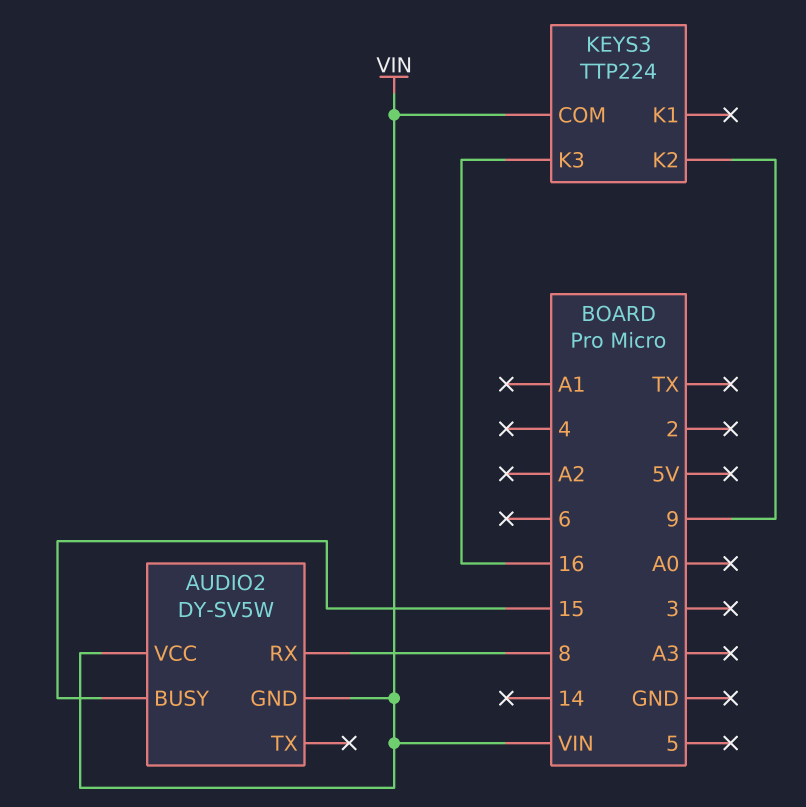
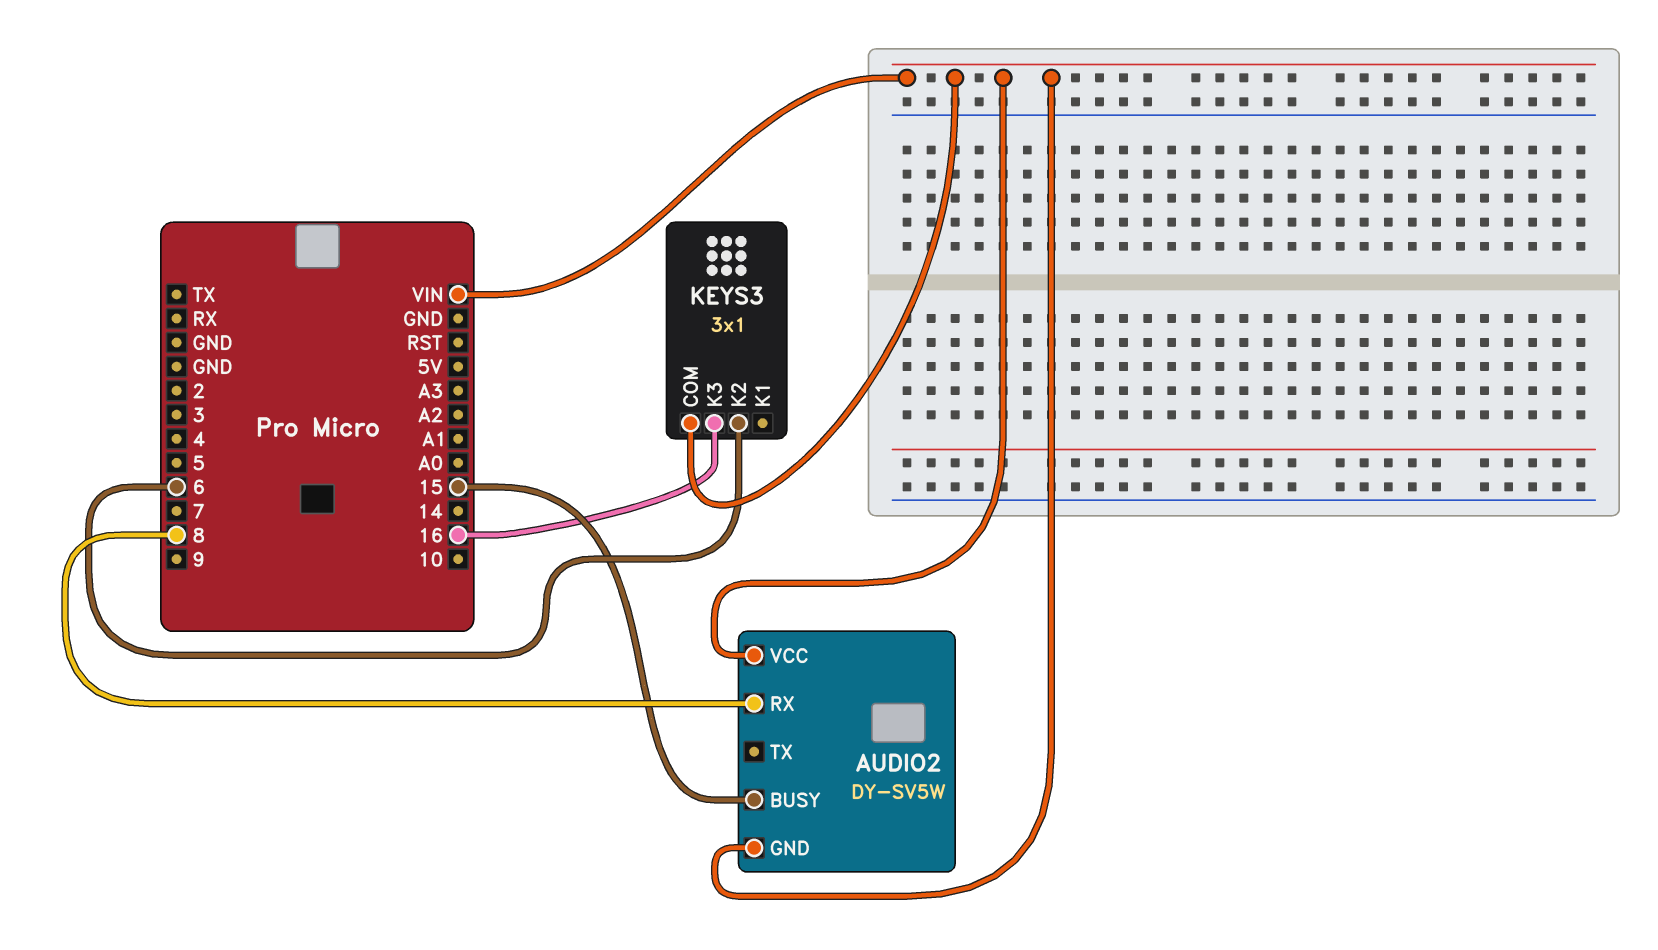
KEYS3: TTP224 -> 3x1
KEYS3 pin K2: 9 -> 6

